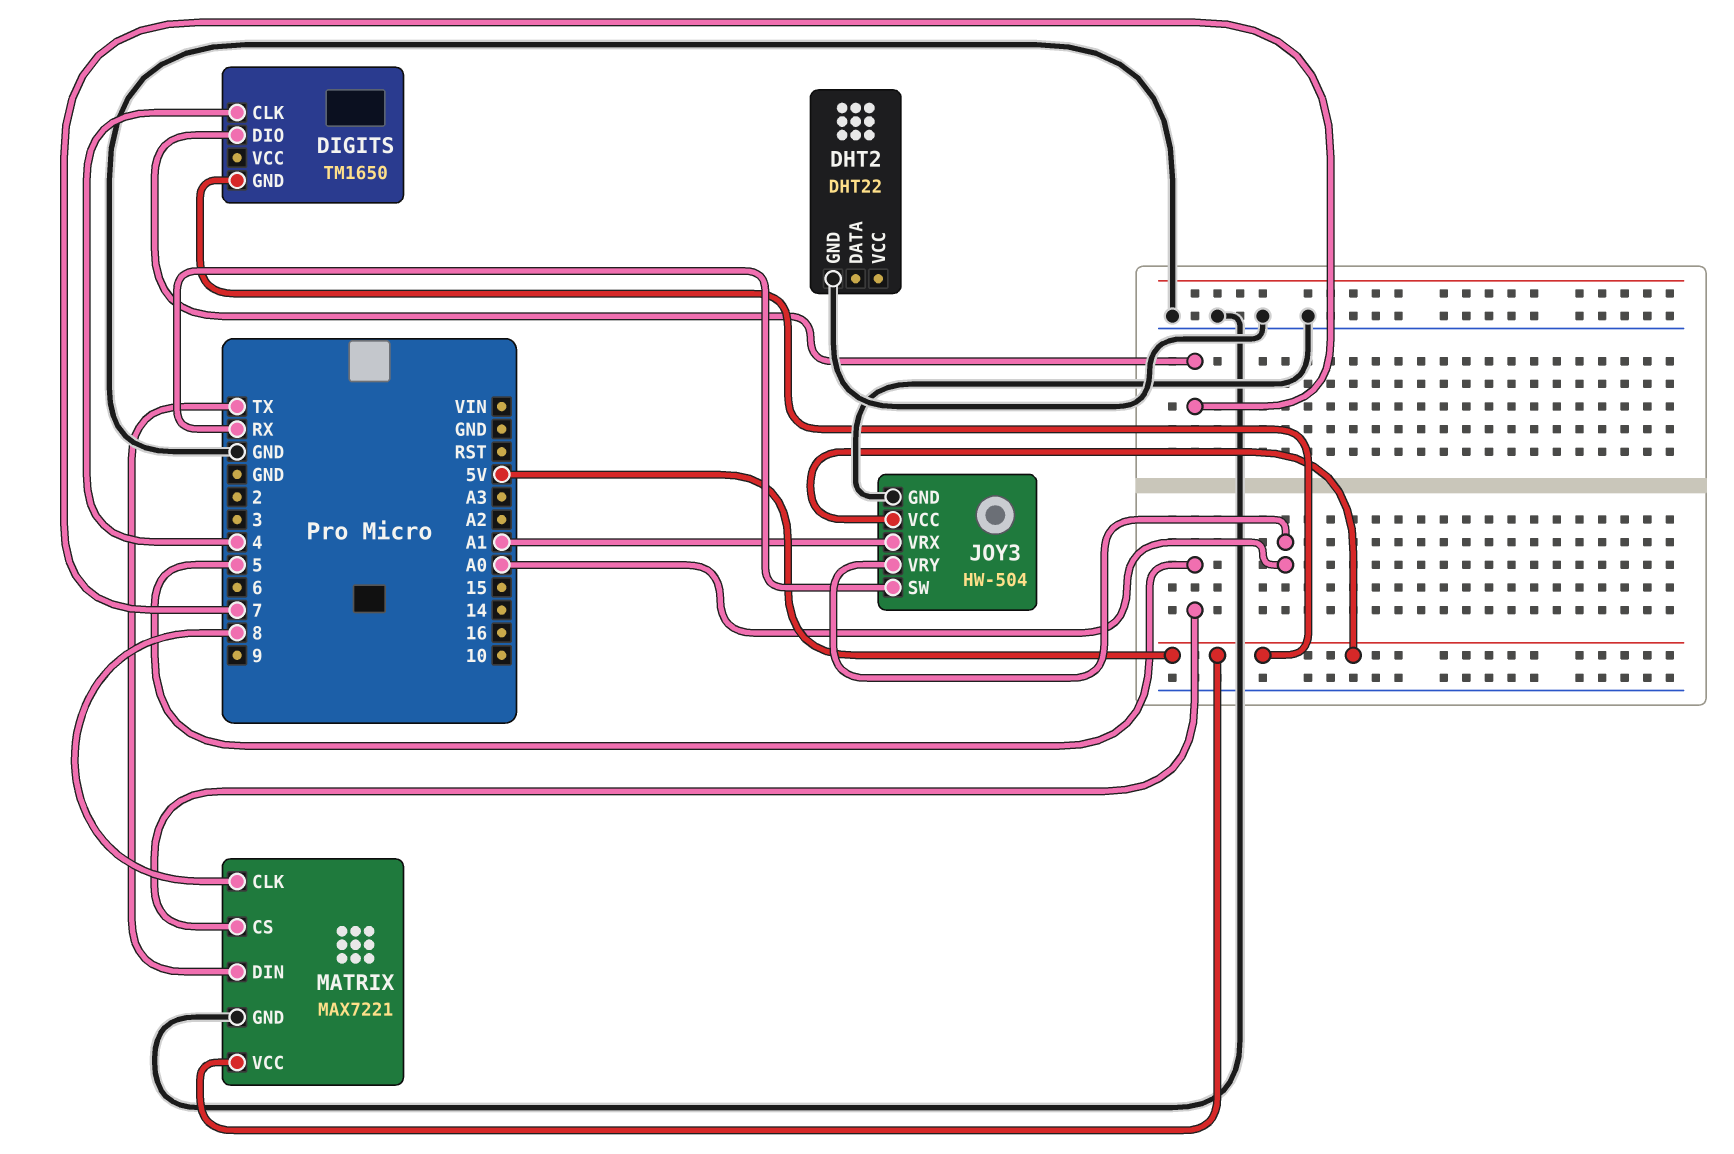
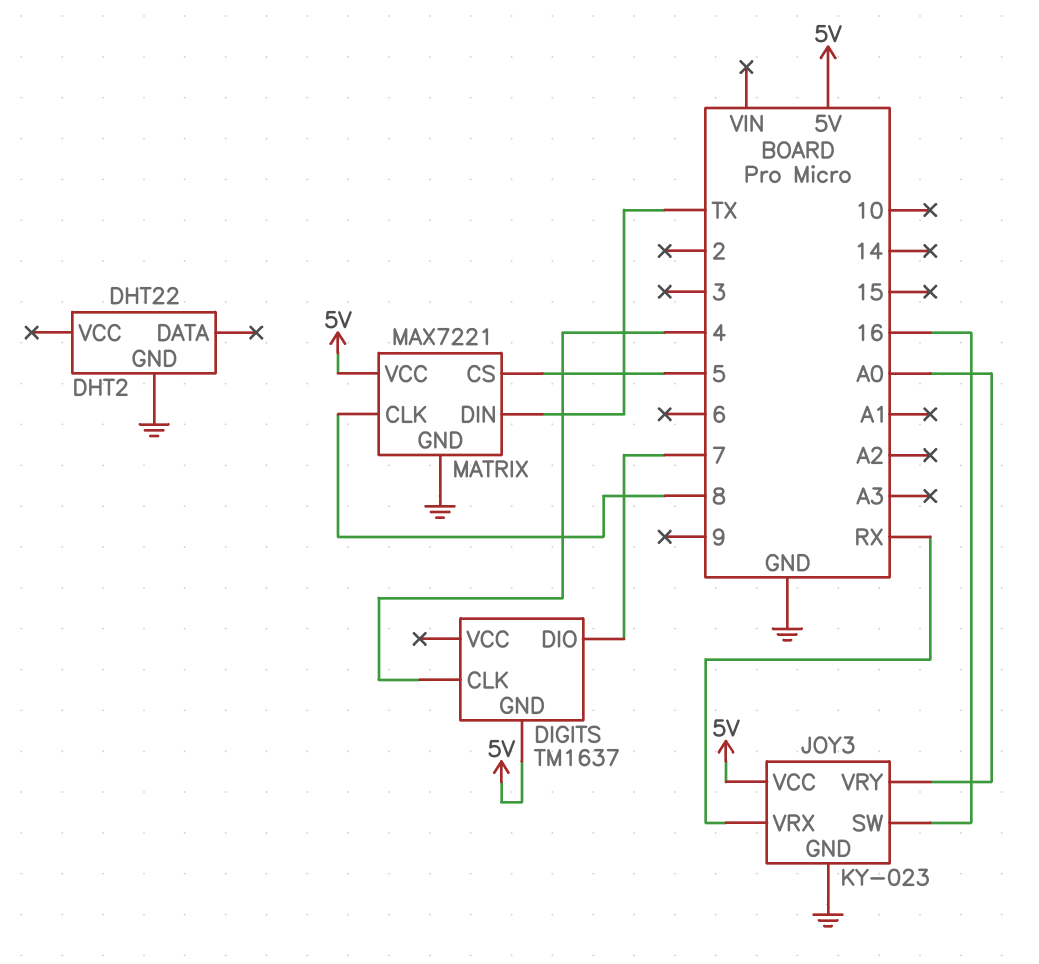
DIGITS: TM1650 -> TM1637
JOY3: HW-504 -> KY-023
JOY3 pin SW: RX -> 16
JOY3 pin VRX: A1 -> RX

